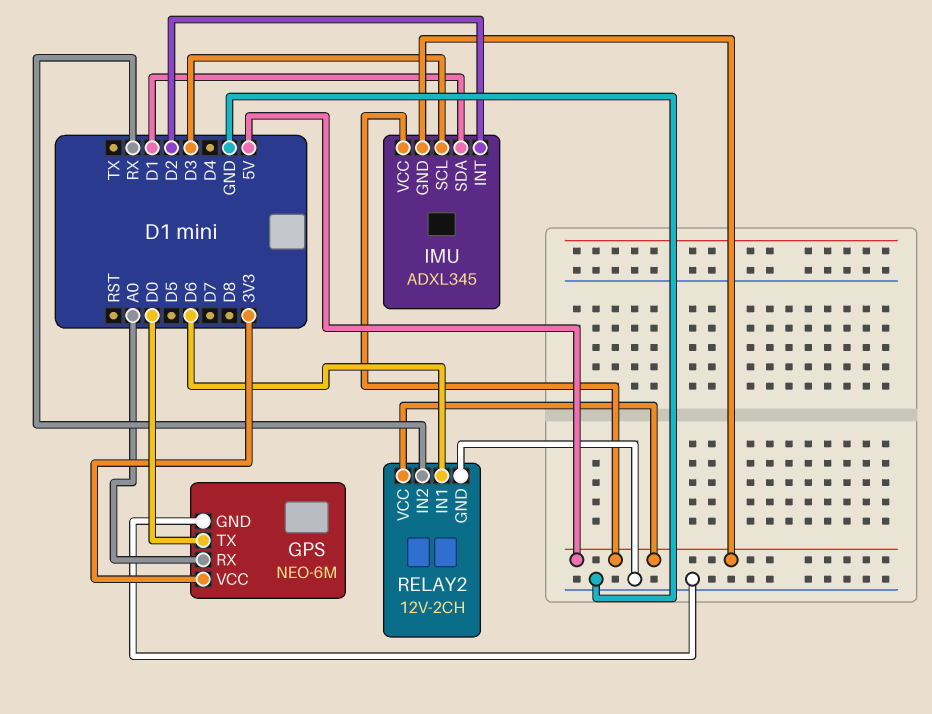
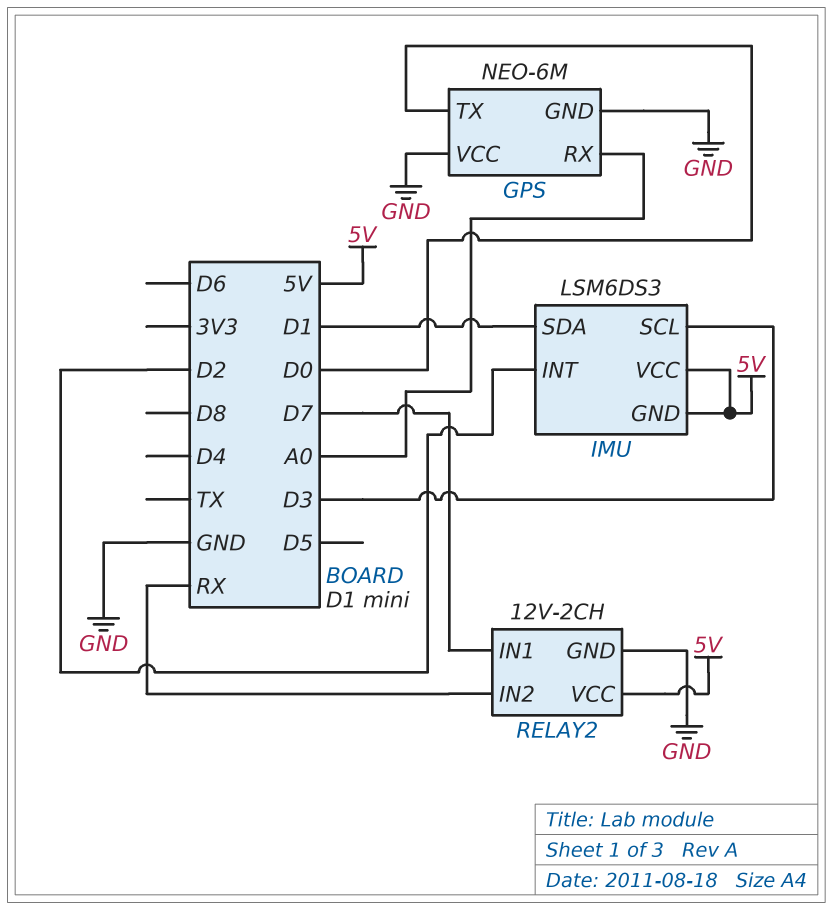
GPS pin VCC: 3V3 -> GND
IMU: ADXL345 -> LSM6DS3
RELAY2 pin IN1: D6 -> D7

